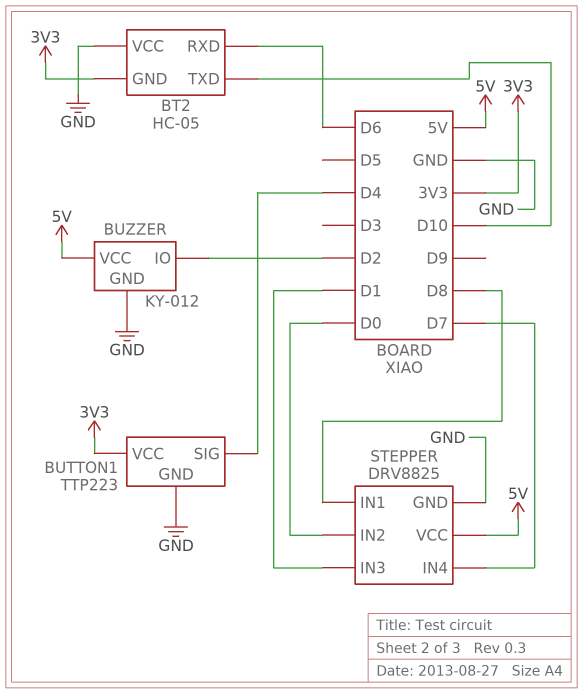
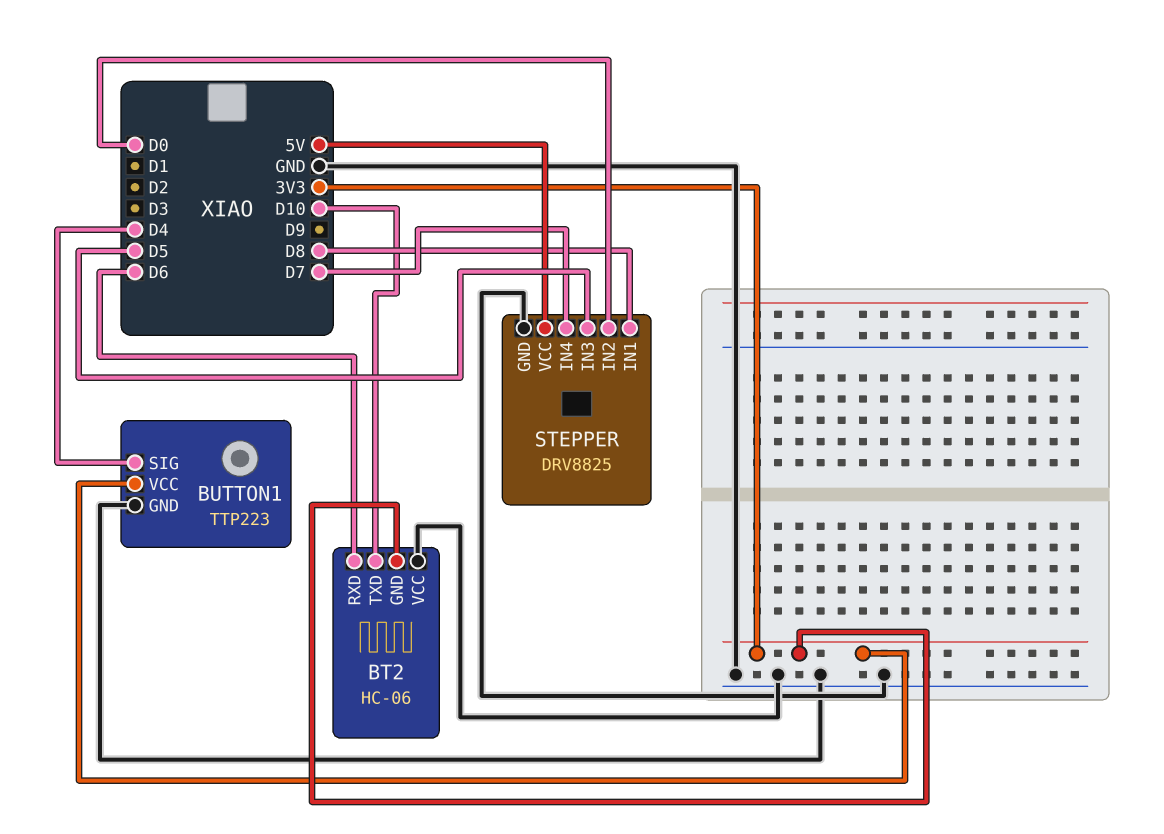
BT2: HC-05 -> HC-06
BUZZER: KY-012 -> none
BUZZER pin GND: GND -> none
BUZZER pin IO: D2 -> none
BUZZER pin VCC: 5V -> none
STEPPER pin IN3: D1 -> D5

